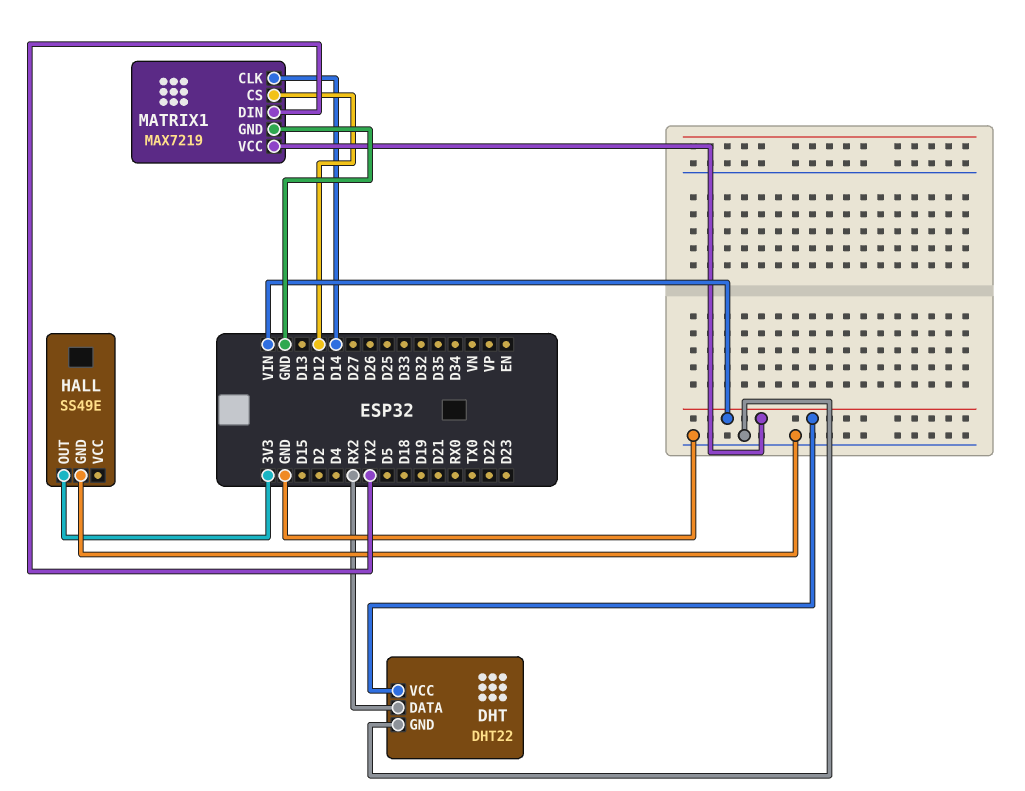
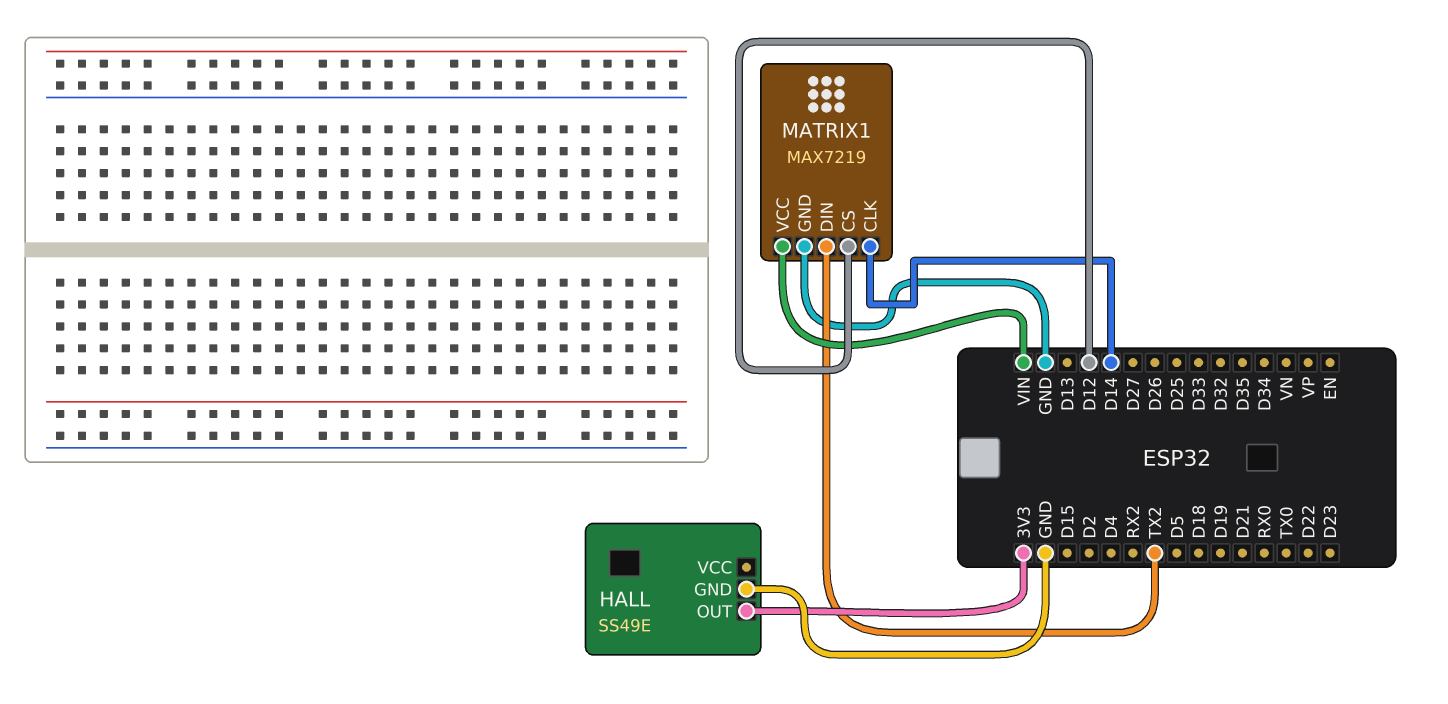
DHT: DHT22 -> none
DHT pin DATA: RX2 -> none
DHT pin GND: GND -> none
DHT pin VCC: VIN -> none

